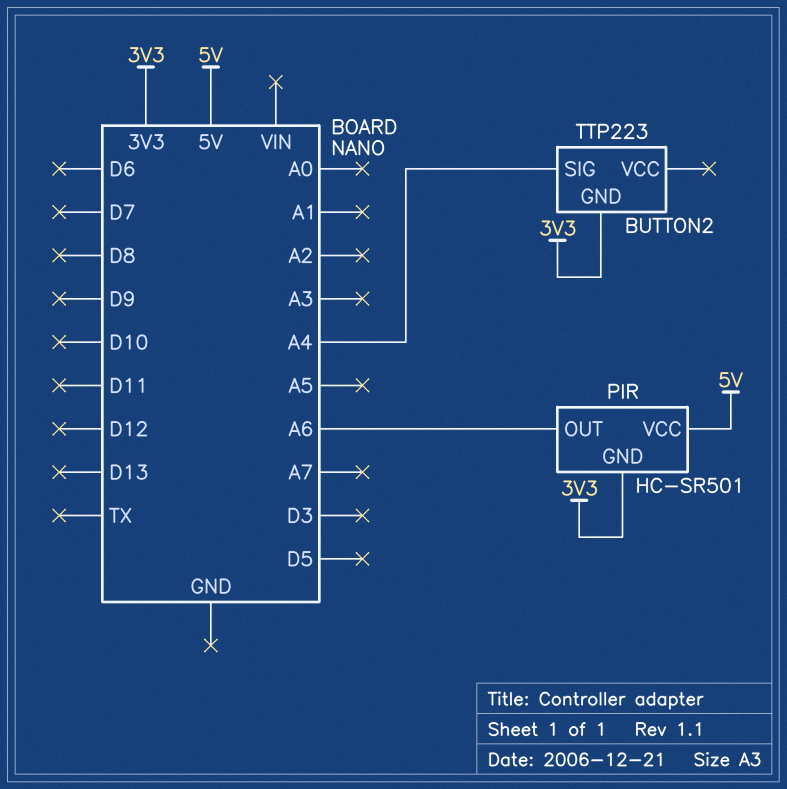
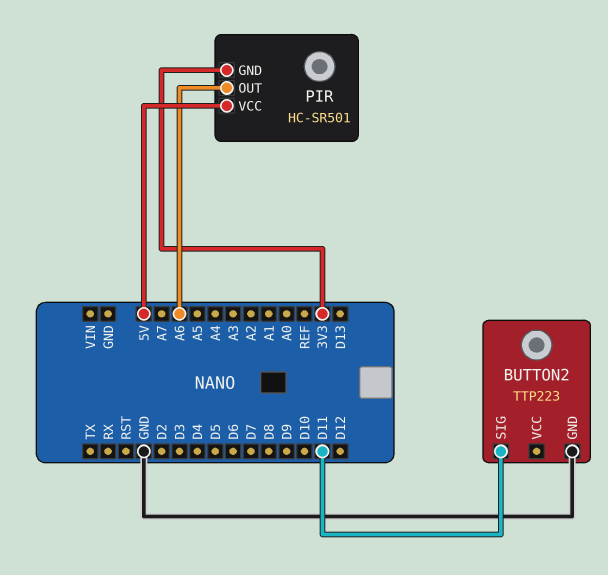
BUTTON2 pin GND: 3V3 -> GND
BUTTON2 pin SIG: A4 -> D11

